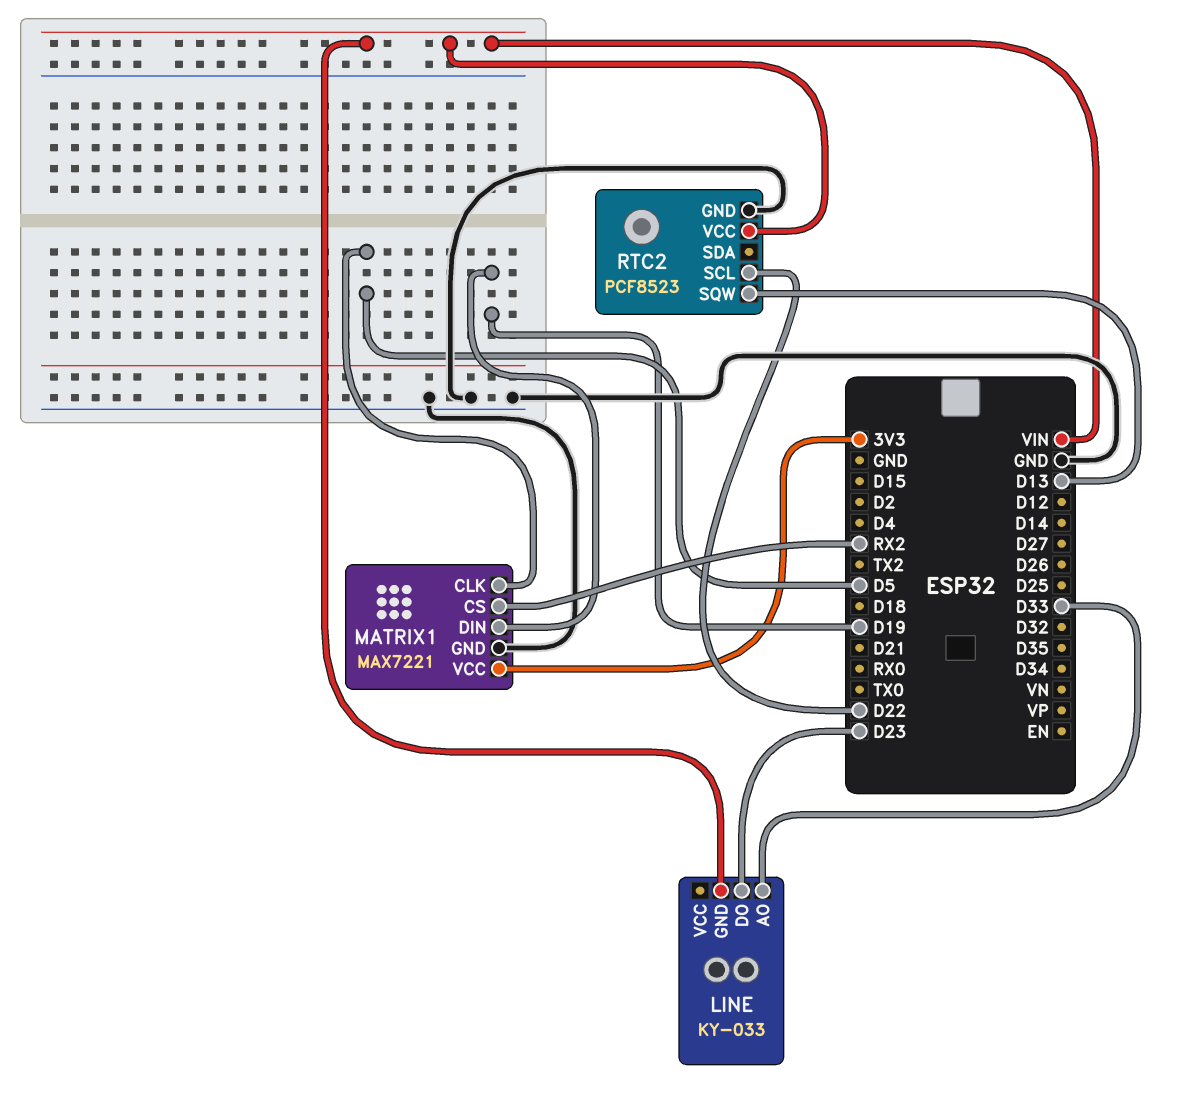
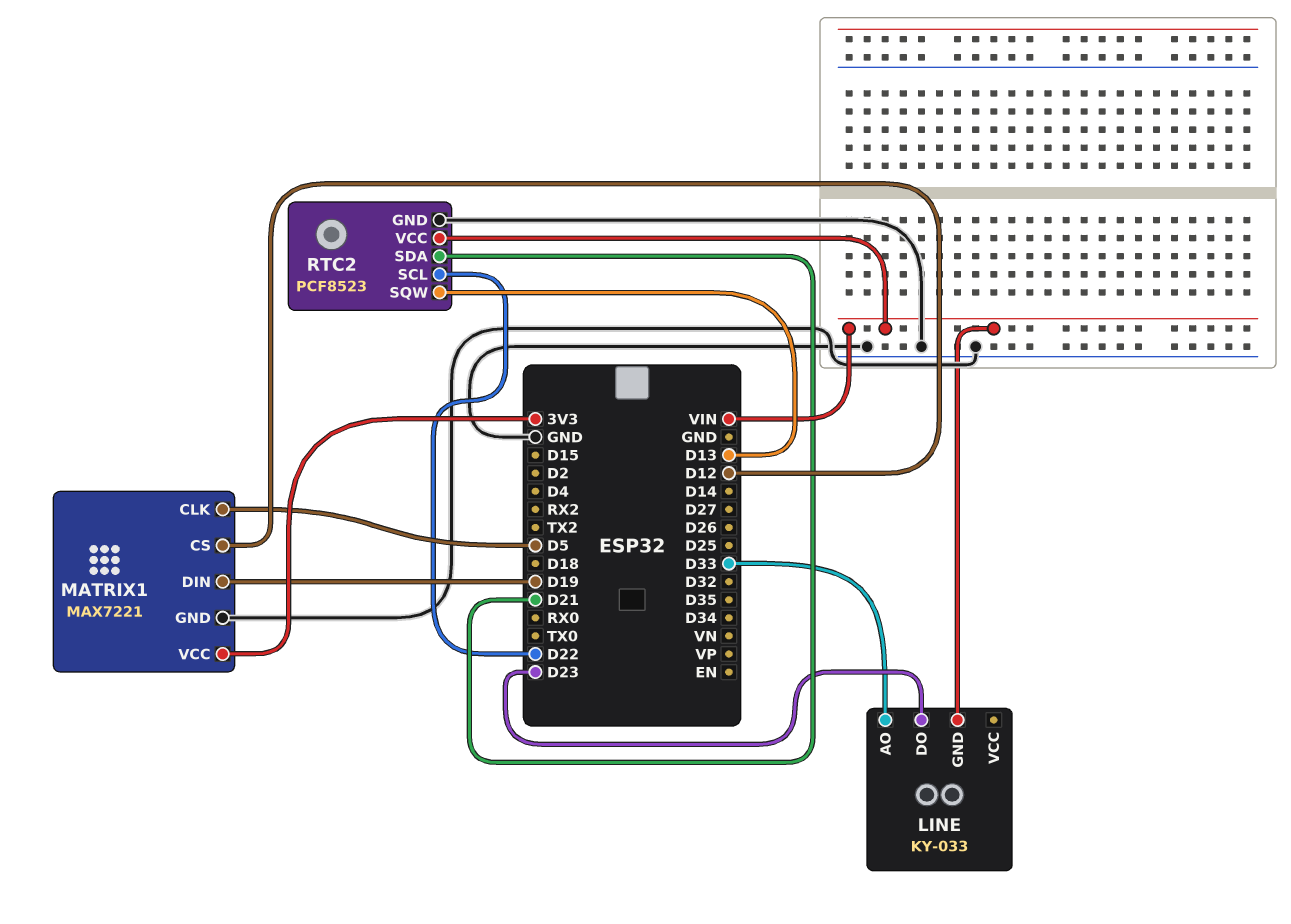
MATRIX1 pin CS: RX2 -> D12
RTC2 pin SDA: none -> D21

